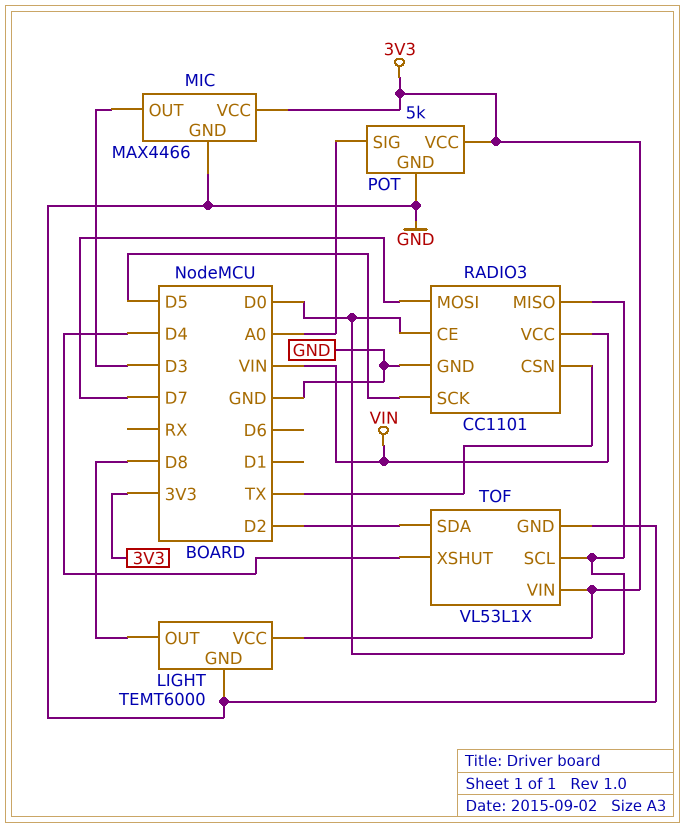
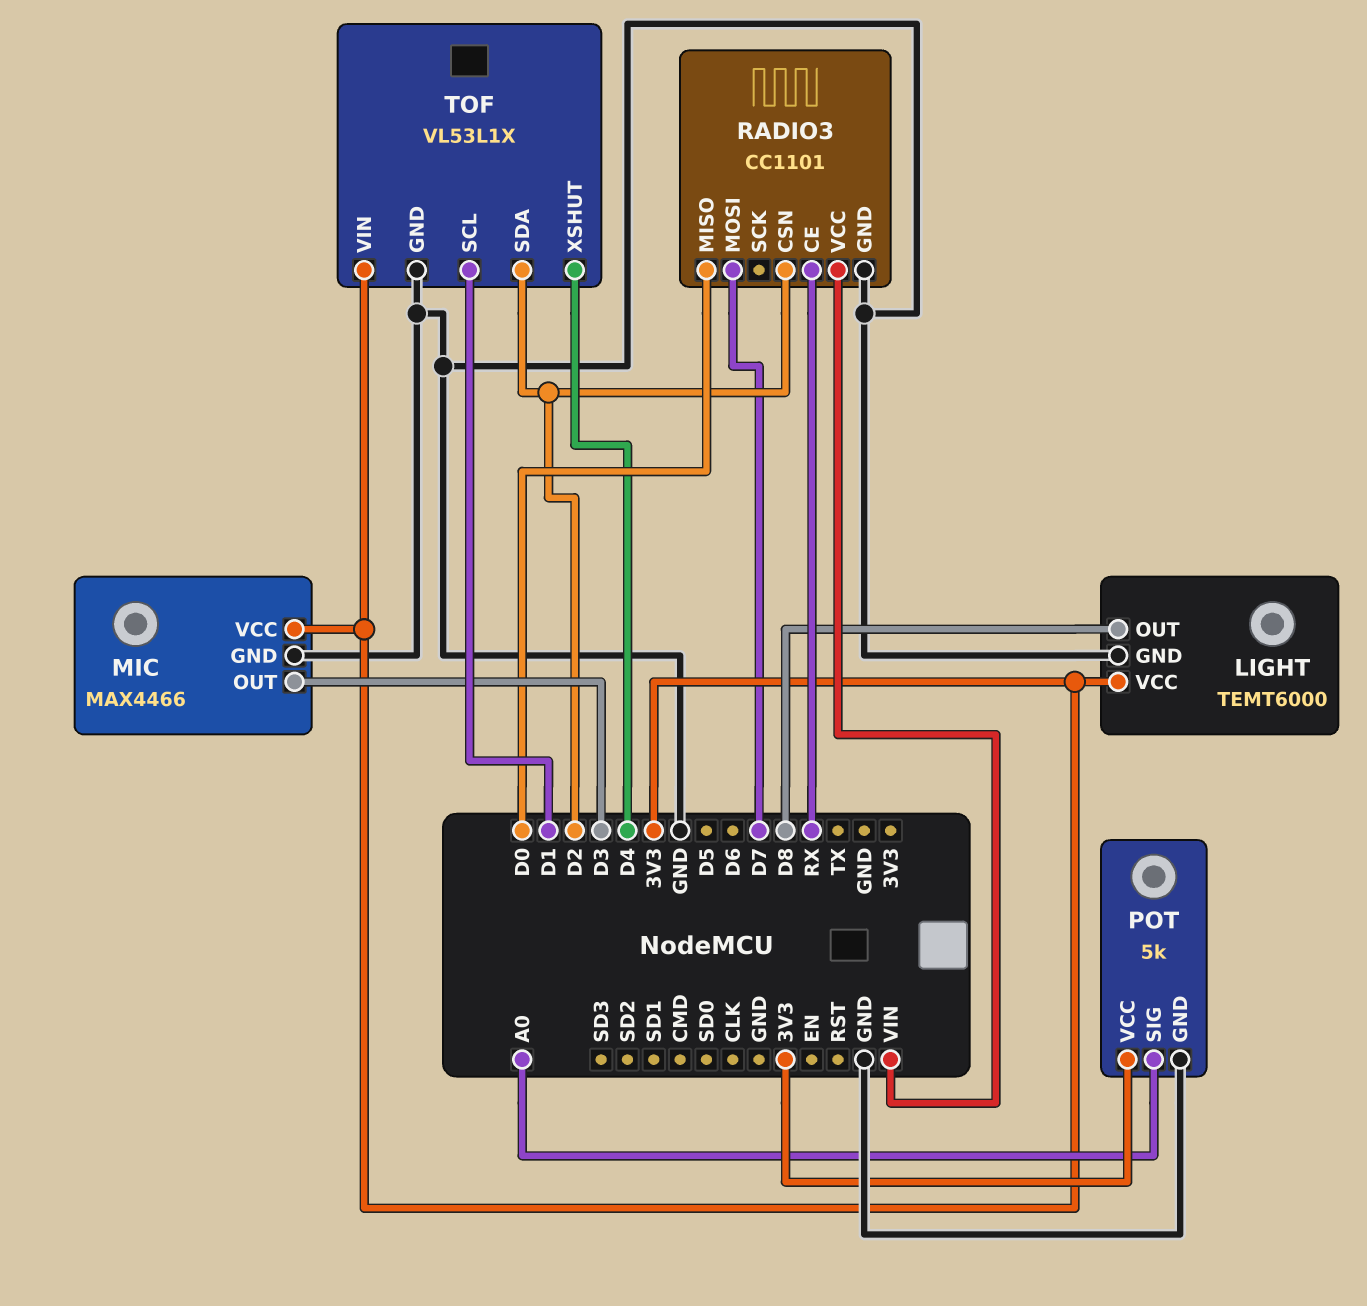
RADIO3 pin CE: D0 -> RX
RADIO3 pin CSN: TX -> D2
RADIO3 pin SCK: D5 -> none
TOF pin SCL: D0 -> D1

